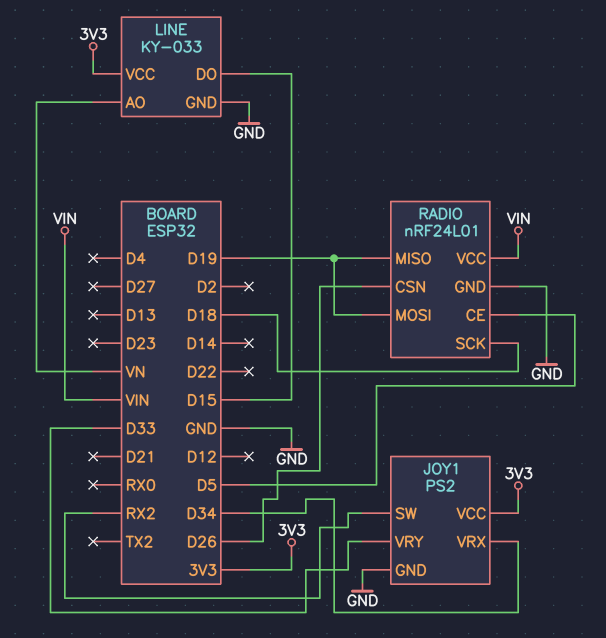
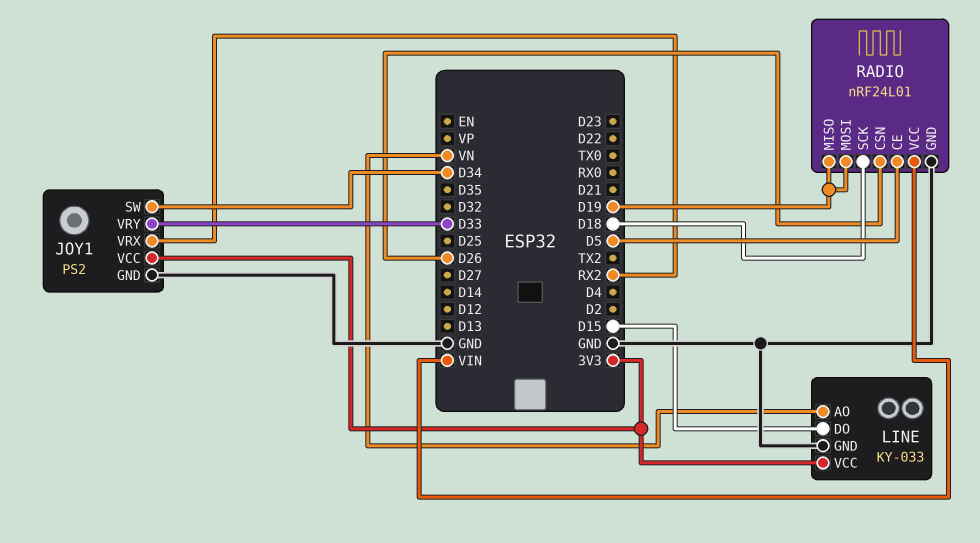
JOY1 pin SW: RX2 -> D34
JOY1 pin VRX: D34 -> RX2

